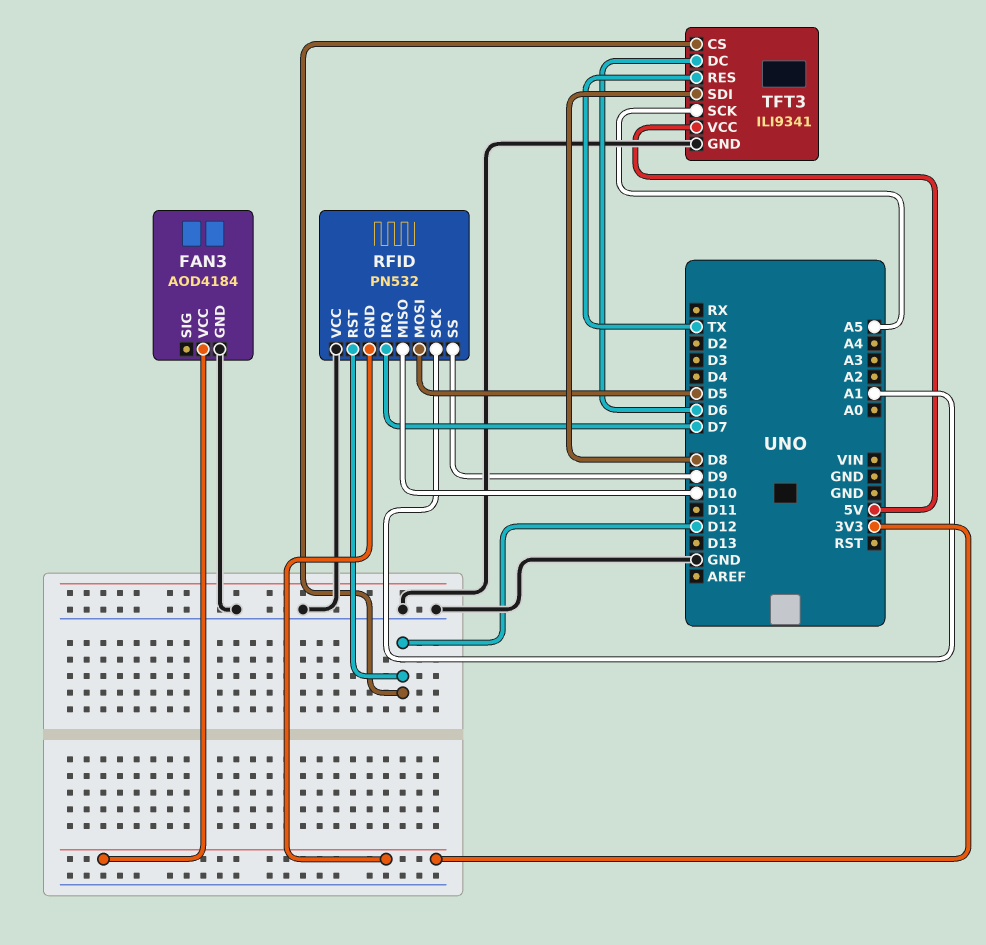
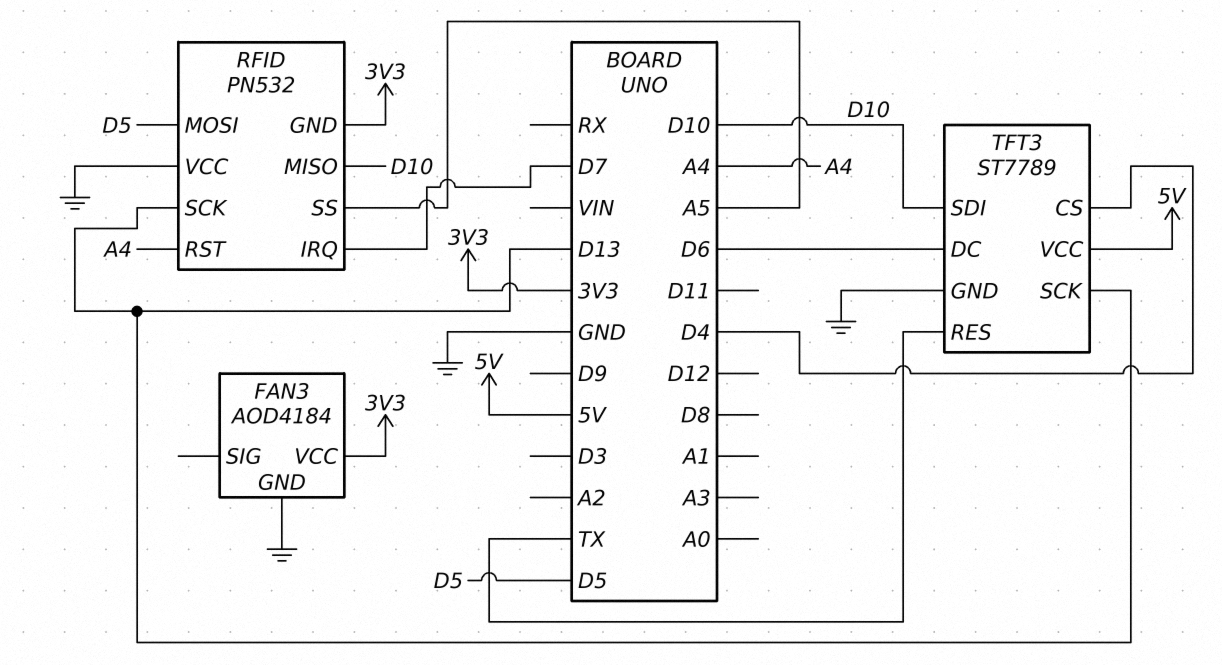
RFID pin RST: D12 -> A4
RFID pin SCK: A1 -> D13
RFID pin SS: D9 -> A5
TFT3: ILI9341 -> ST7789
TFT3 pin CS: D12 -> D4
TFT3 pin SCK: A5 -> D13
TFT3 pin SDI: D8 -> D10

